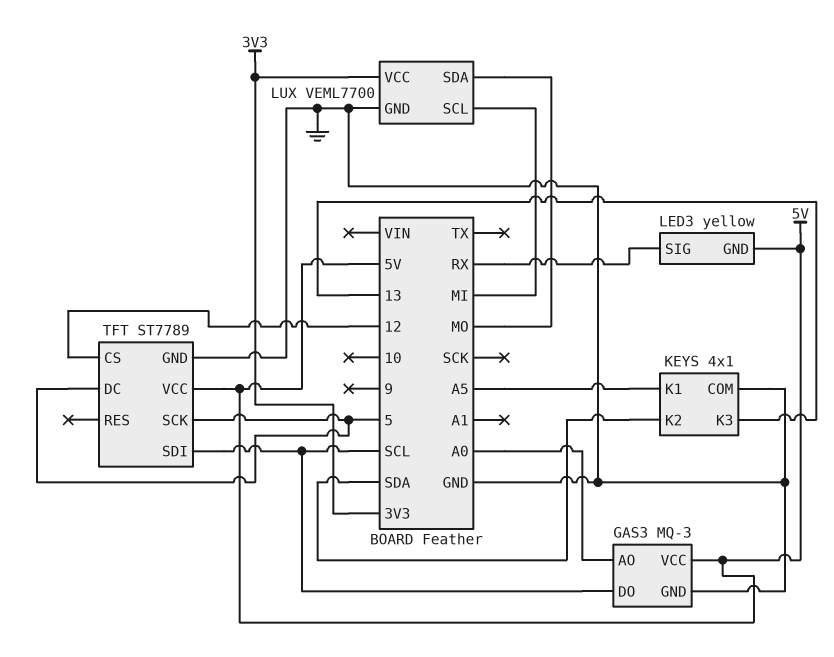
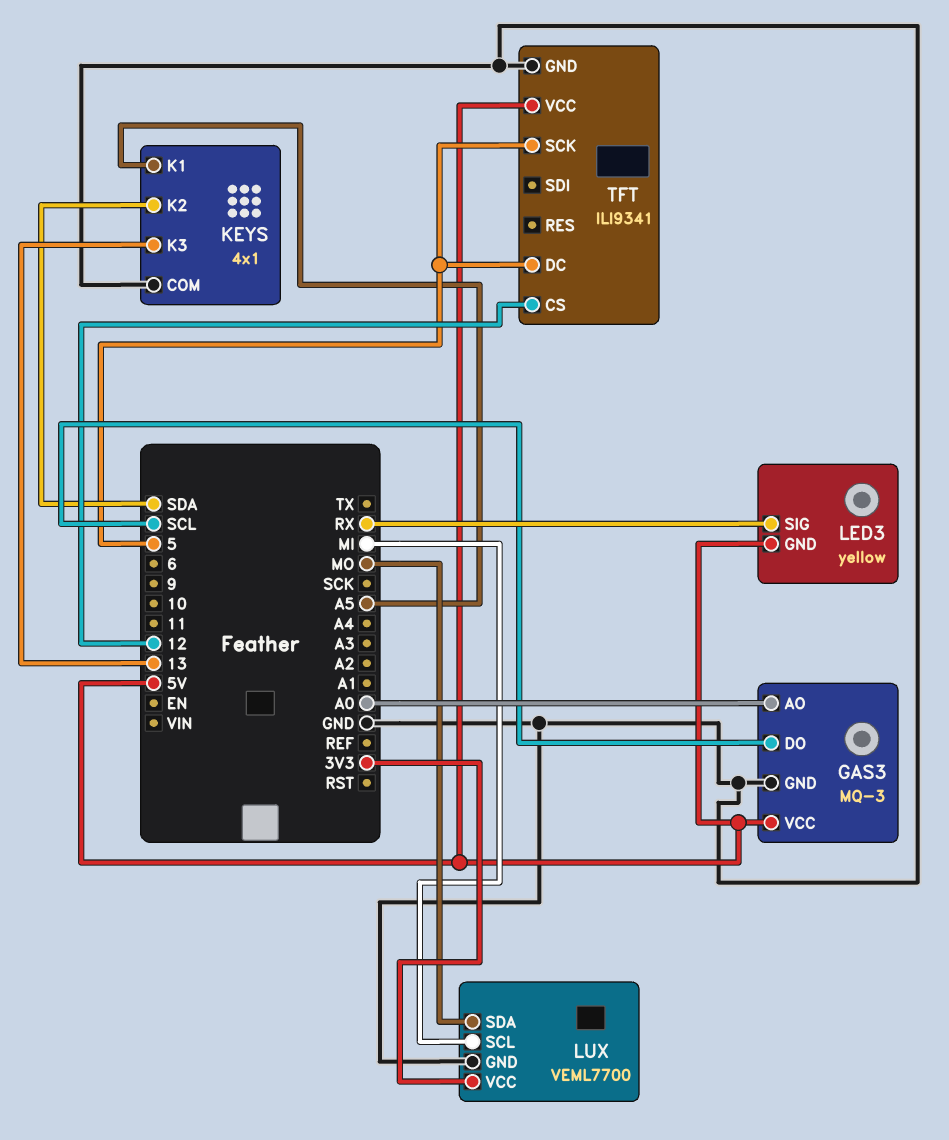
TFT: ST7789 -> ILI9341
TFT pin SDI: SCL -> none

